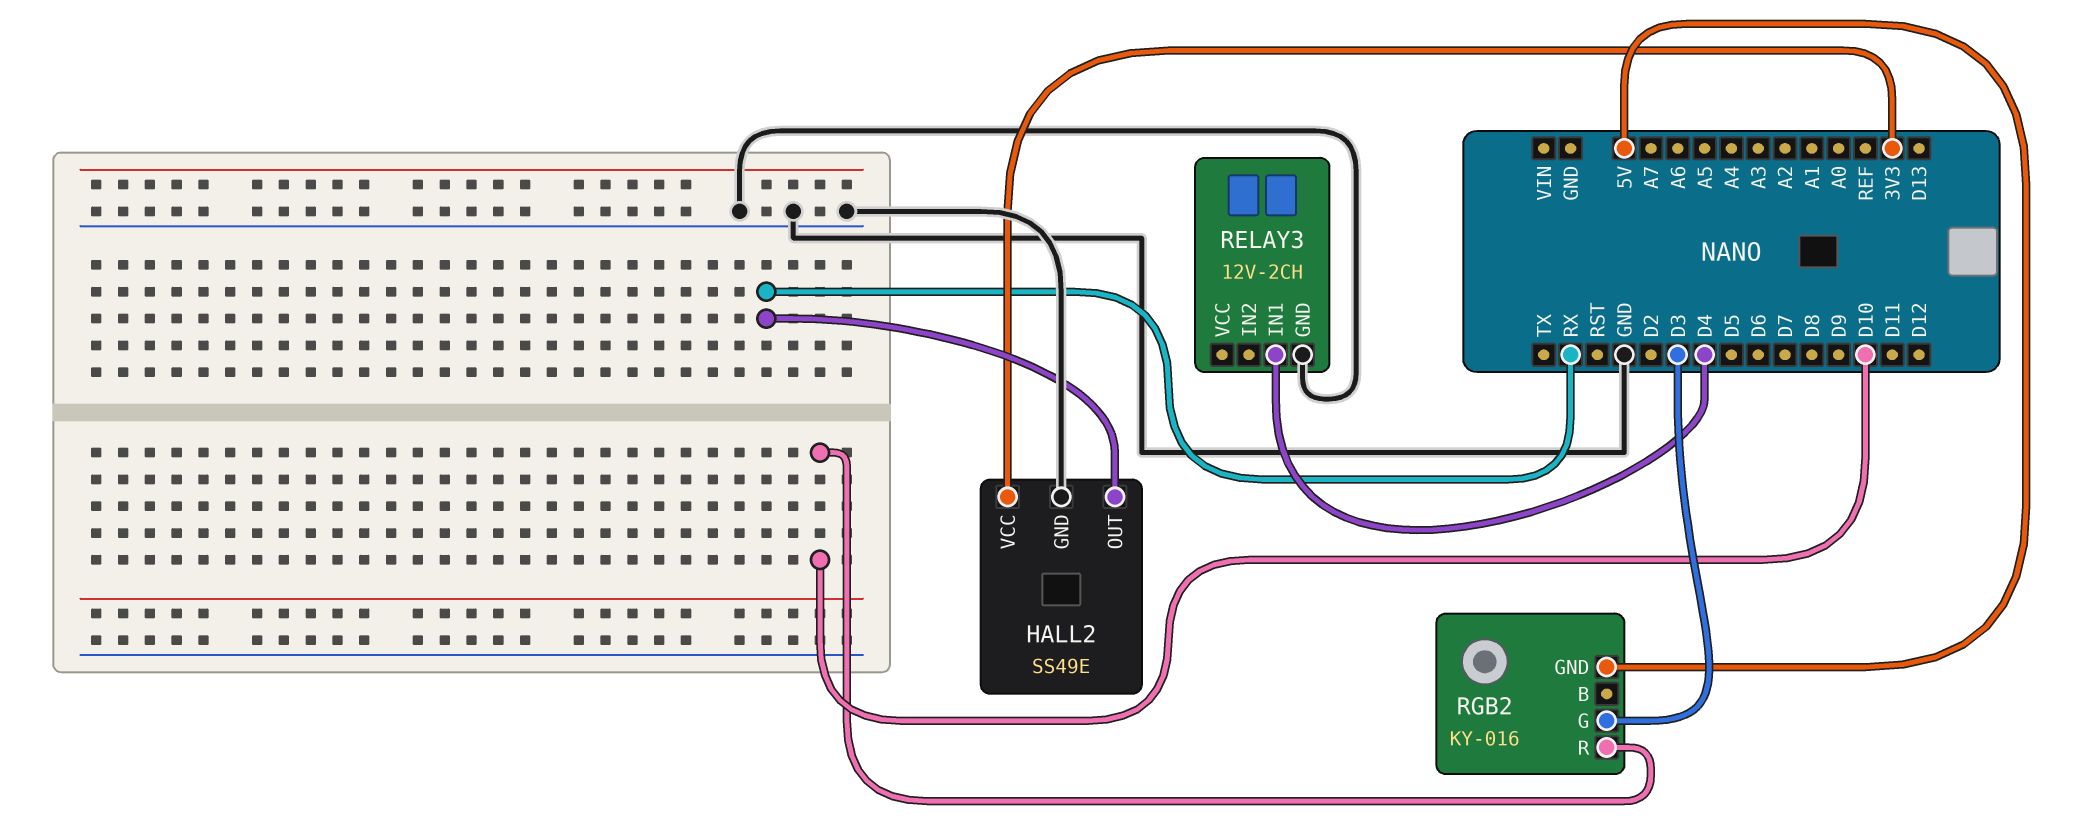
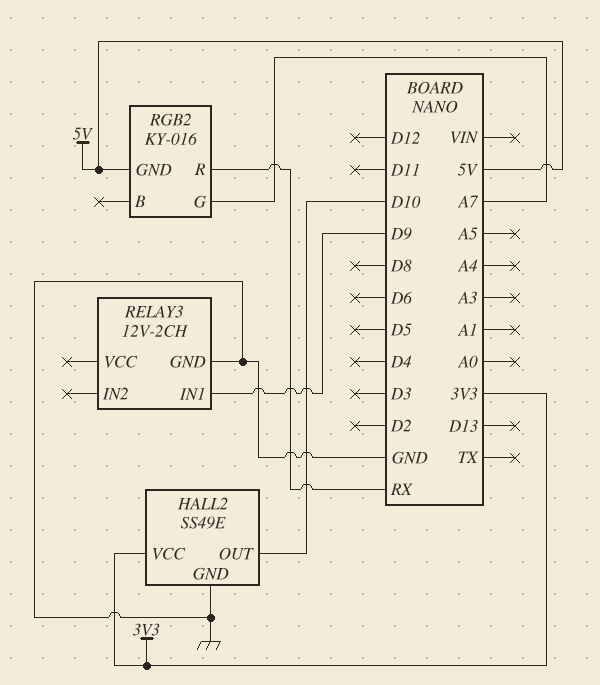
HALL2 pin OUT: RX -> D10
RELAY3 pin IN1: D4 -> D9
RGB2 pin G: D3 -> A7
RGB2 pin R: D10 -> RX

